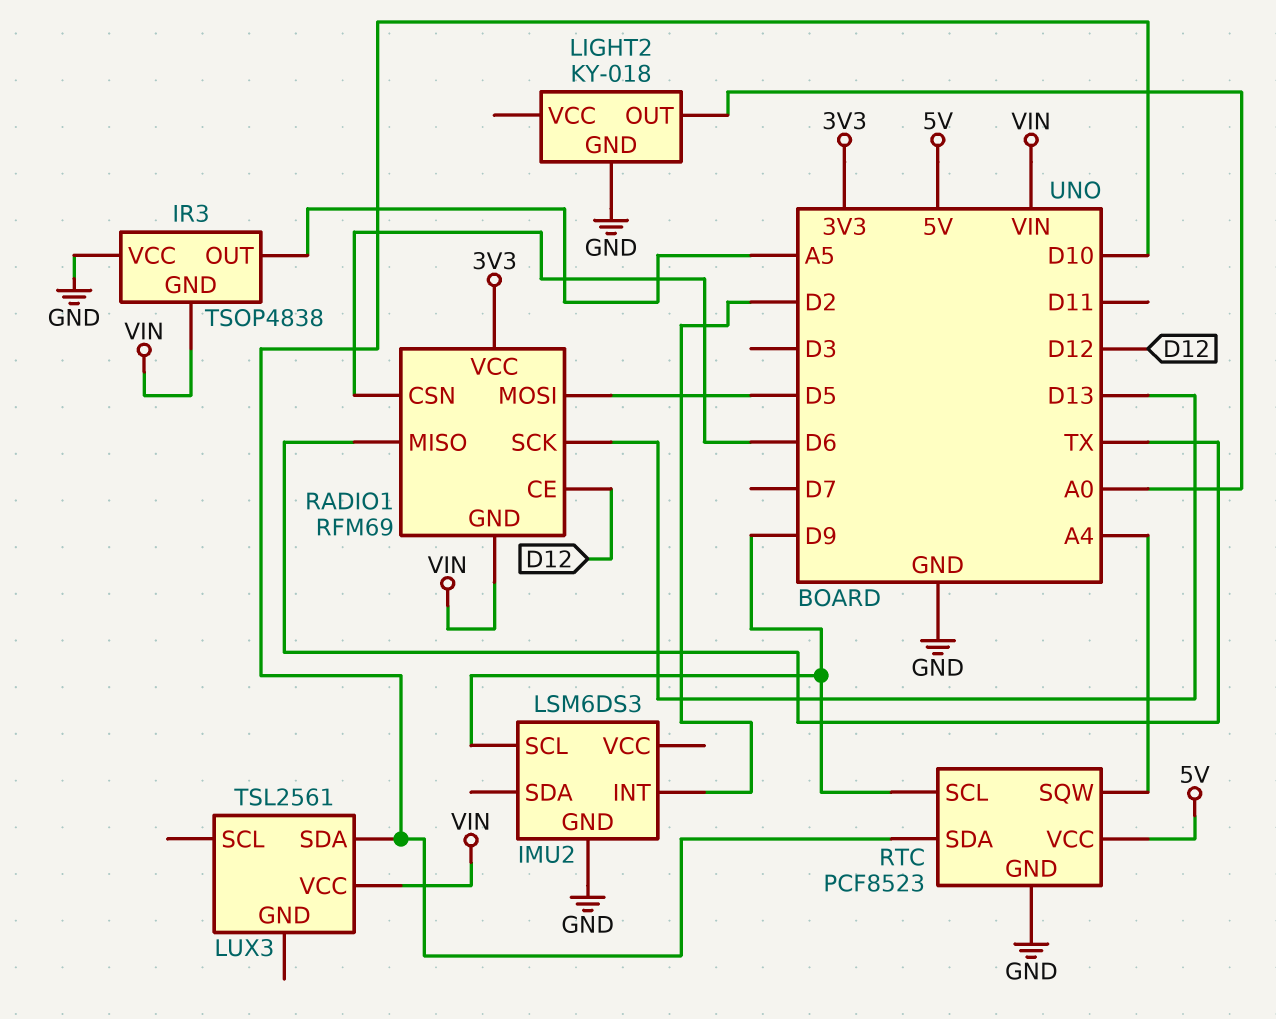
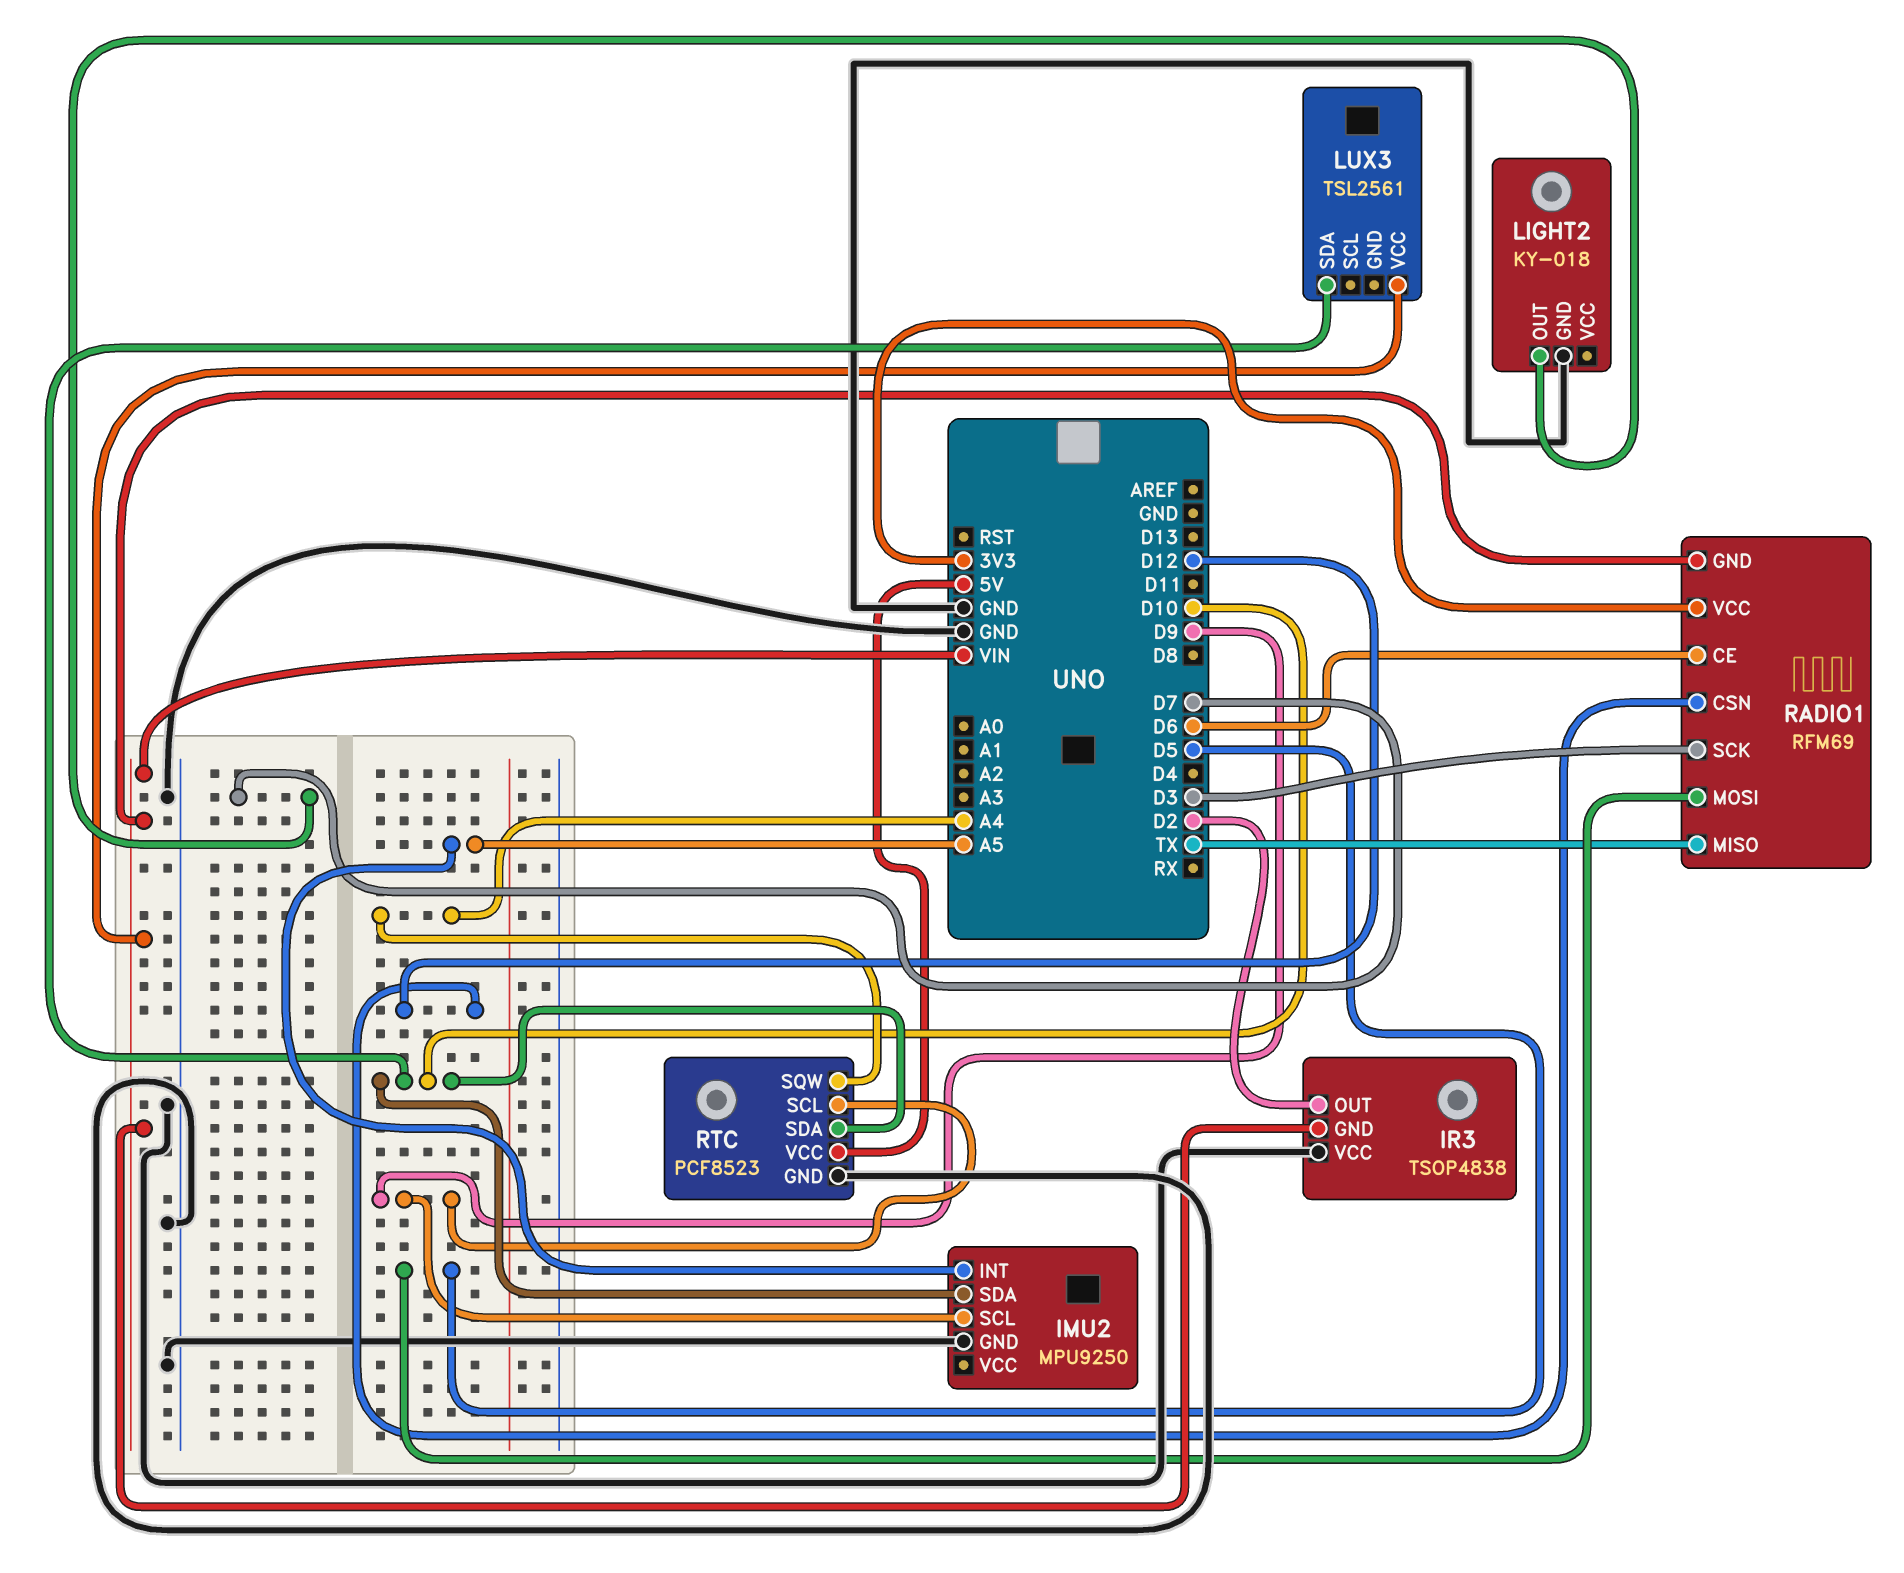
IMU2: LSM6DS3 -> MPU9250
IMU2 pin INT: D2 -> A5
IMU2 pin SDA: none -> D10
IR3 pin OUT: A5 -> D2
LIGHT2 pin OUT: A0 -> D7
RADIO1 pin CE: D12 -> D6
RADIO1 pin CSN: D6 -> D12
RADIO1 pin SCK: D13 -> D3

